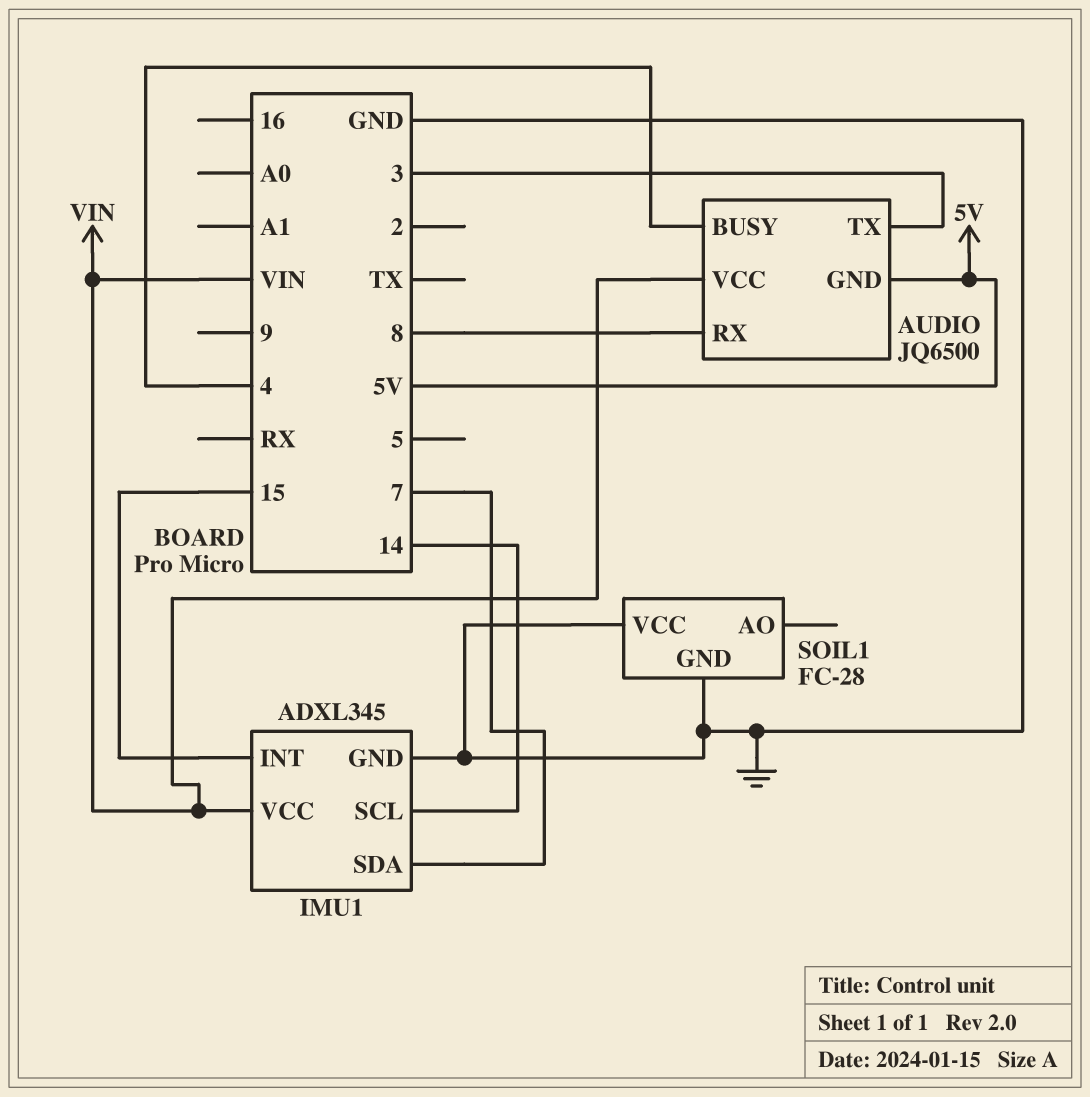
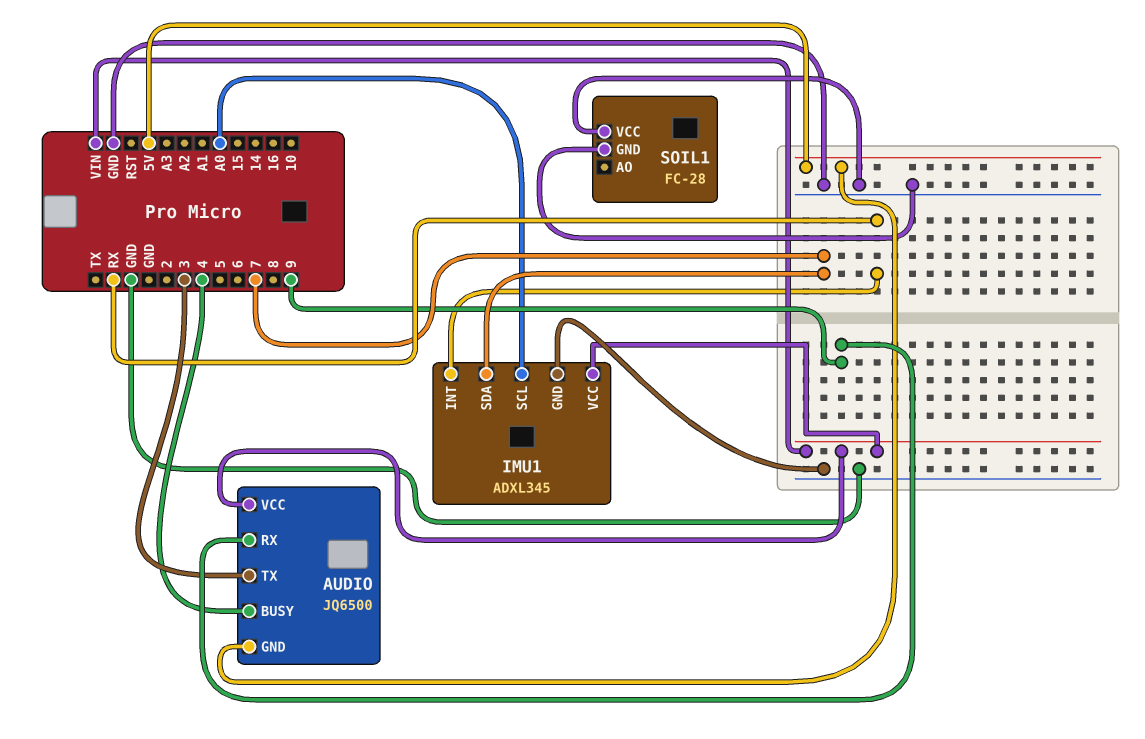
AUDIO pin RX: 8 -> 9
IMU1 pin INT: 15 -> RX
IMU1 pin SCL: 14 -> A0

